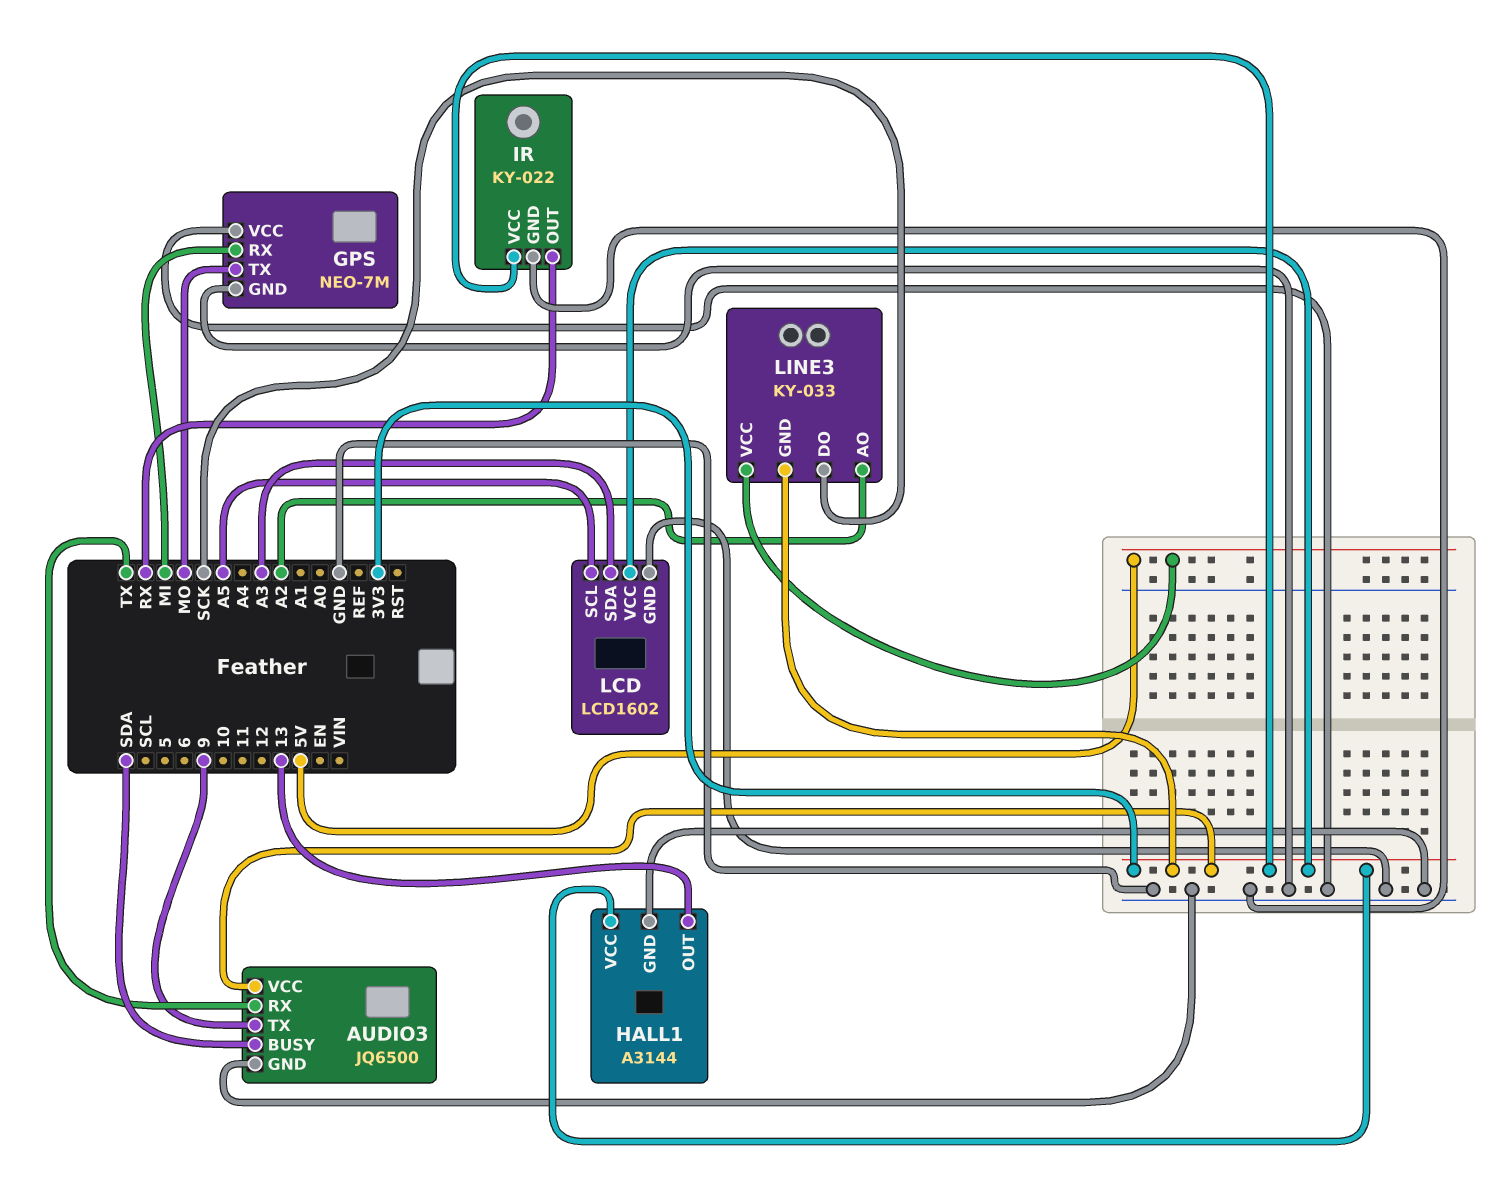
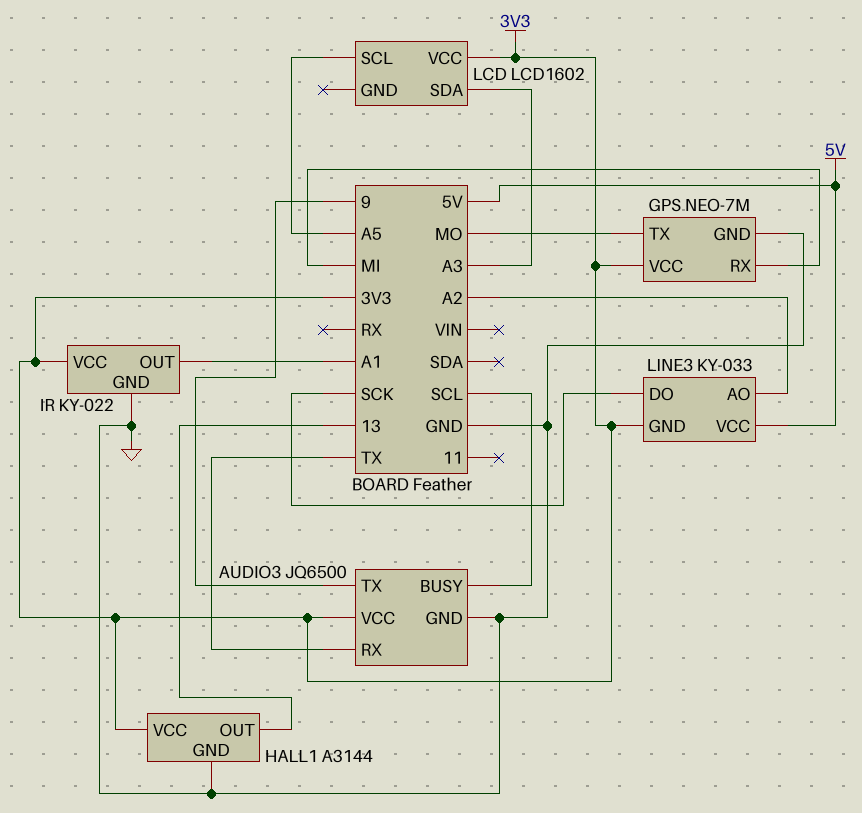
AUDIO3 pin BUSY: SDA -> SCL
GPS pin VCC: GND -> 3V3
IR pin OUT: RX -> A1
LCD pin GND: GND -> none

